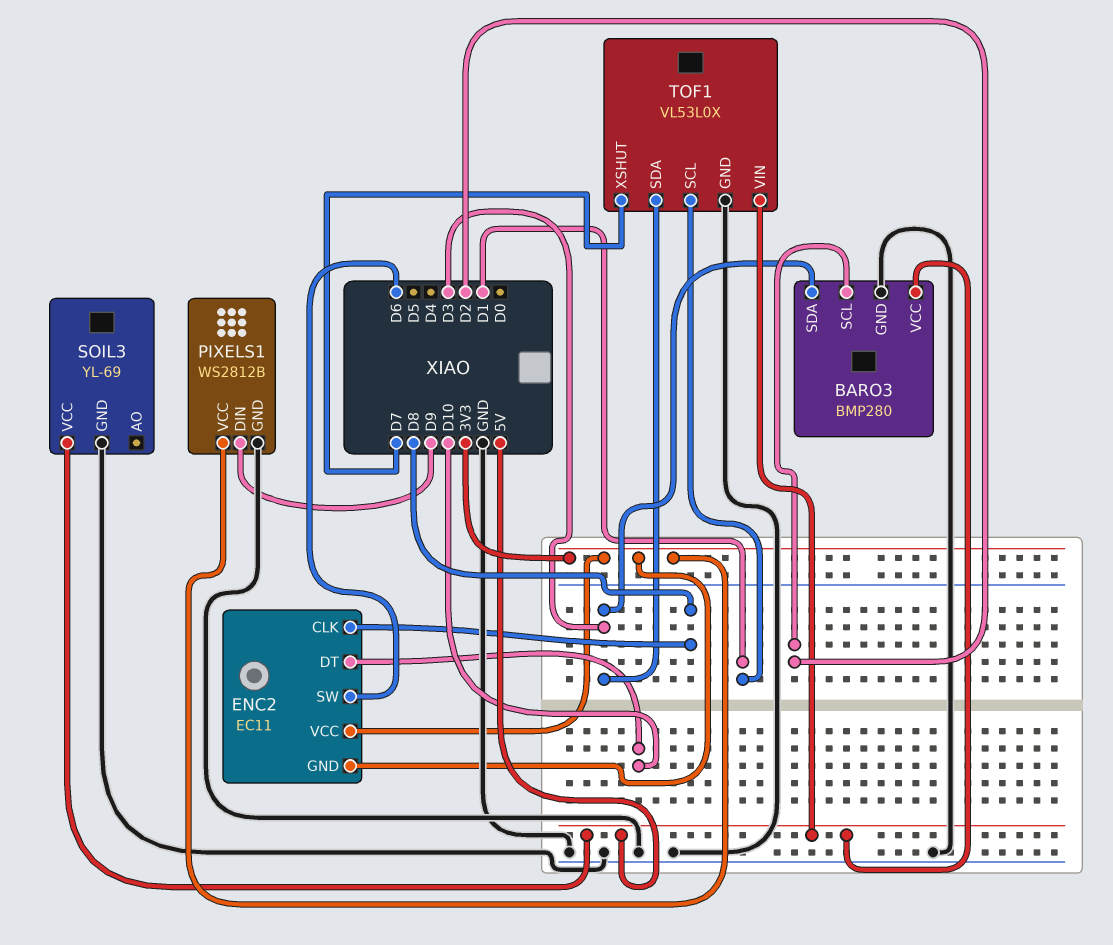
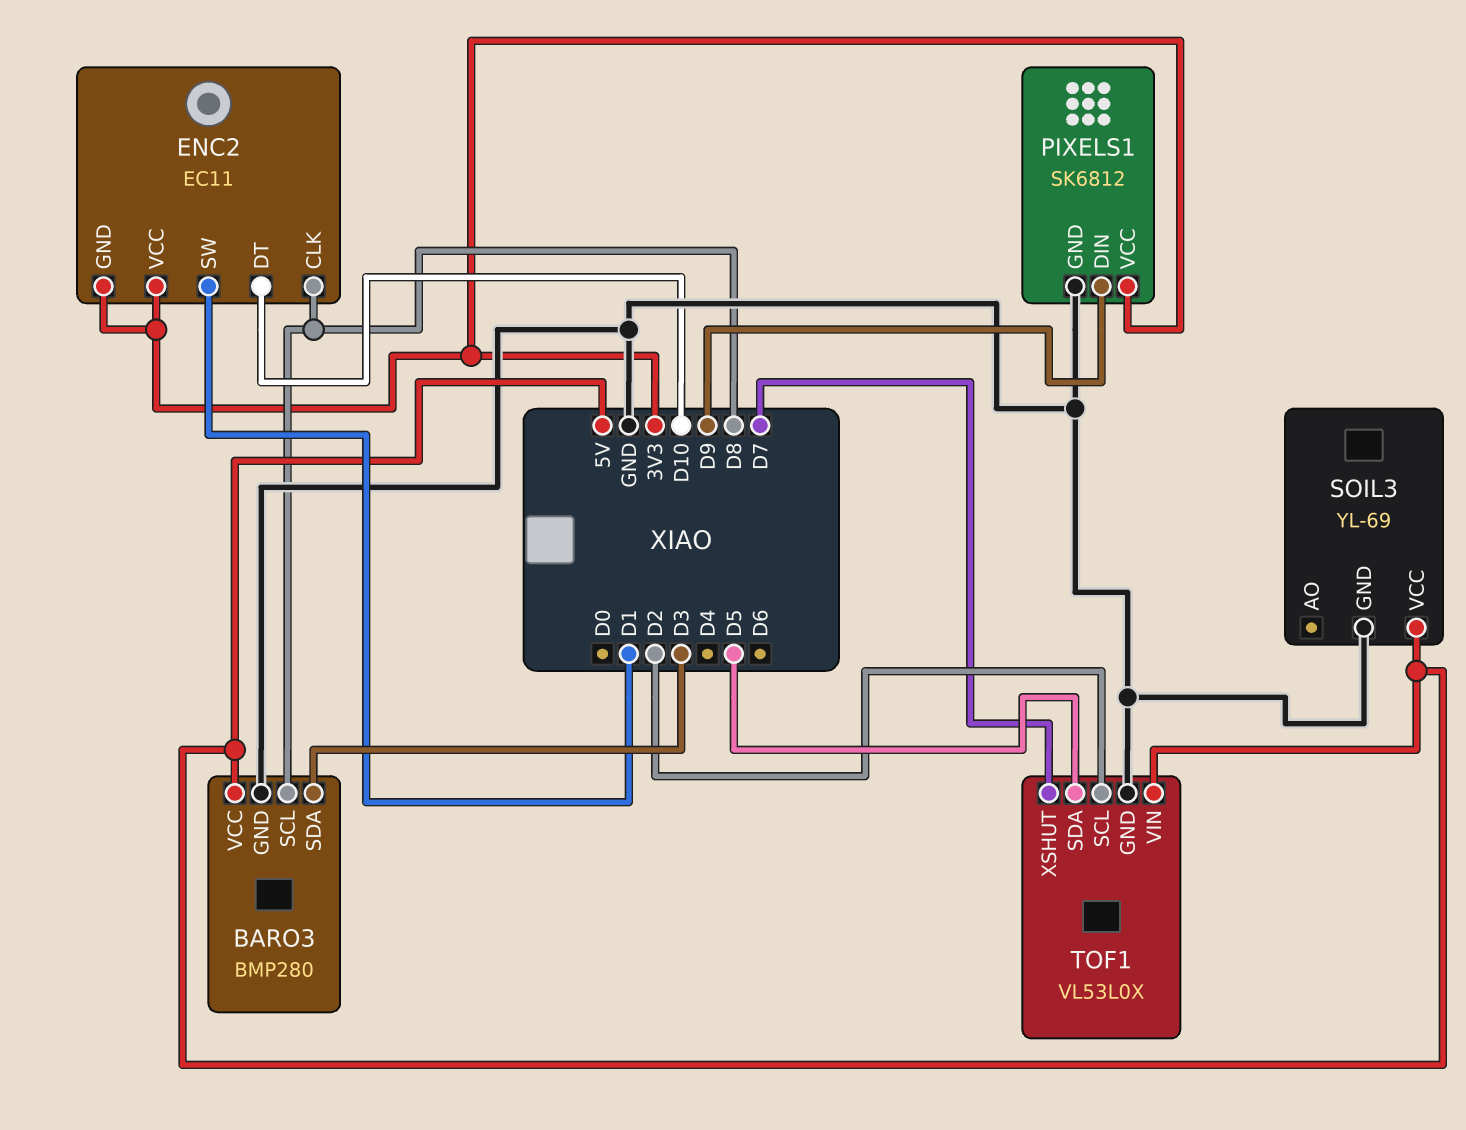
BARO3 pin SCL: D2 -> D8
ENC2 pin SW: D6 -> D1
PIXELS1: WS2812B -> SK6812
TOF1 pin SCL: D1 -> D2
TOF1 pin SDA: D3 -> D5

